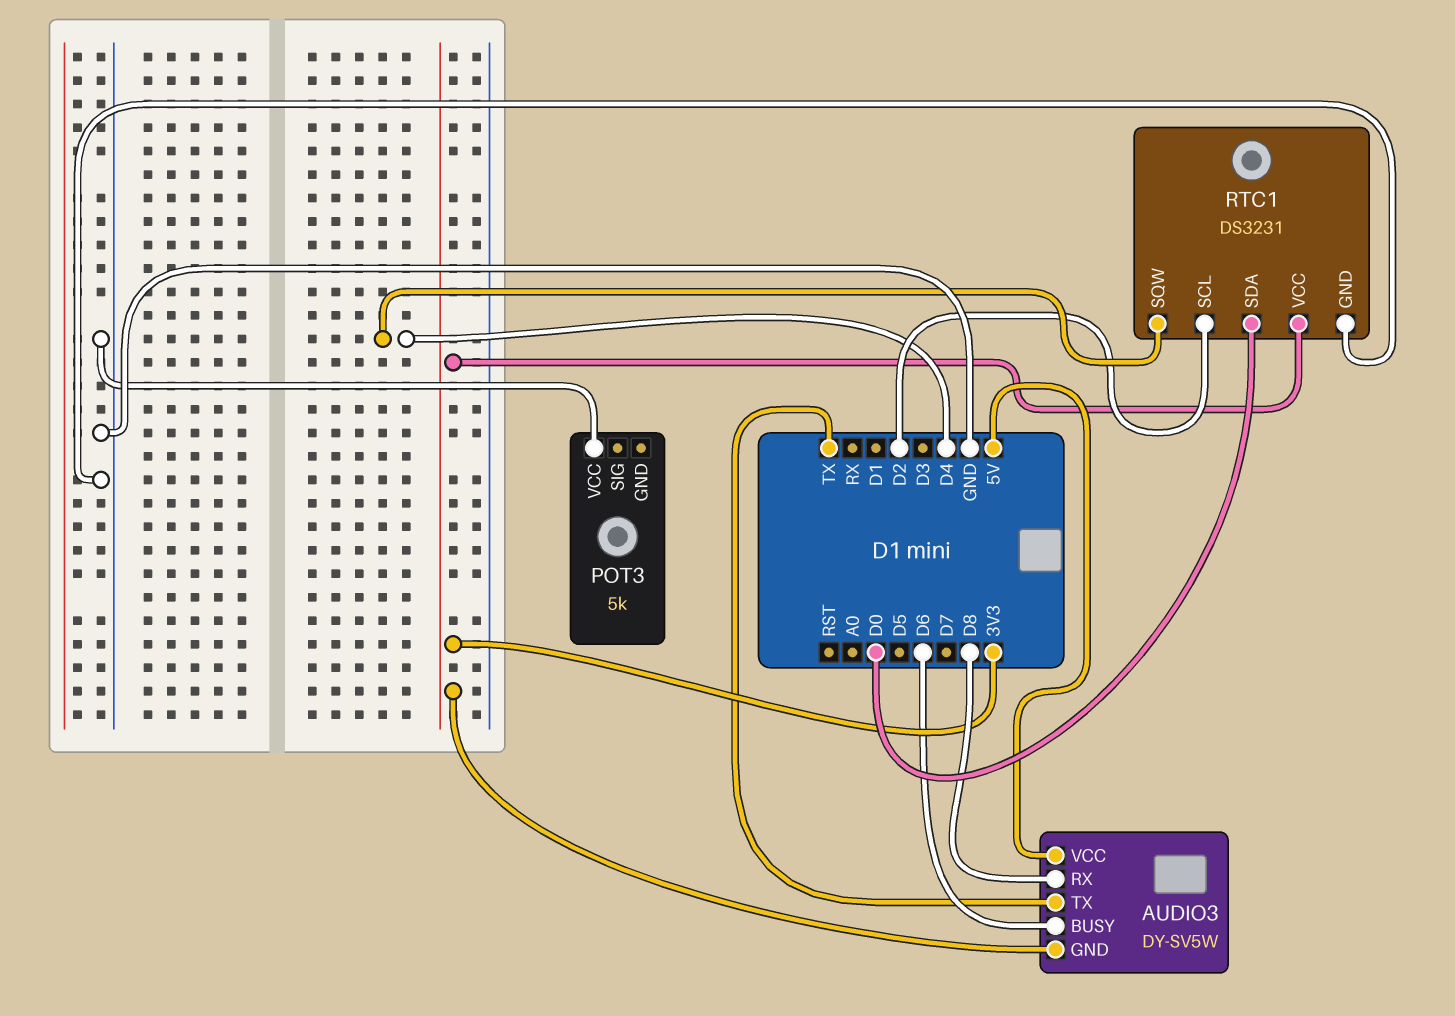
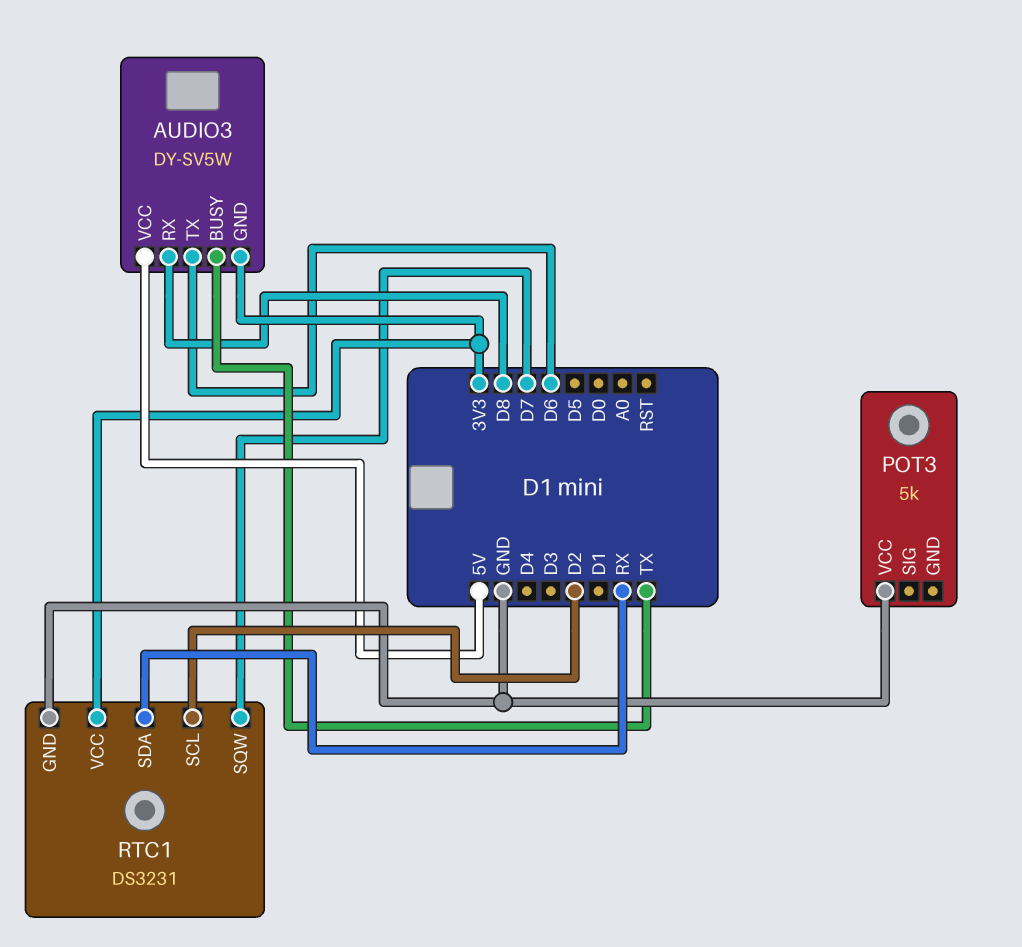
AUDIO3 pin BUSY: D6 -> TX
AUDIO3 pin TX: TX -> D6
RTC1 pin SDA: D0 -> RX
RTC1 pin SQW: D4 -> D7

